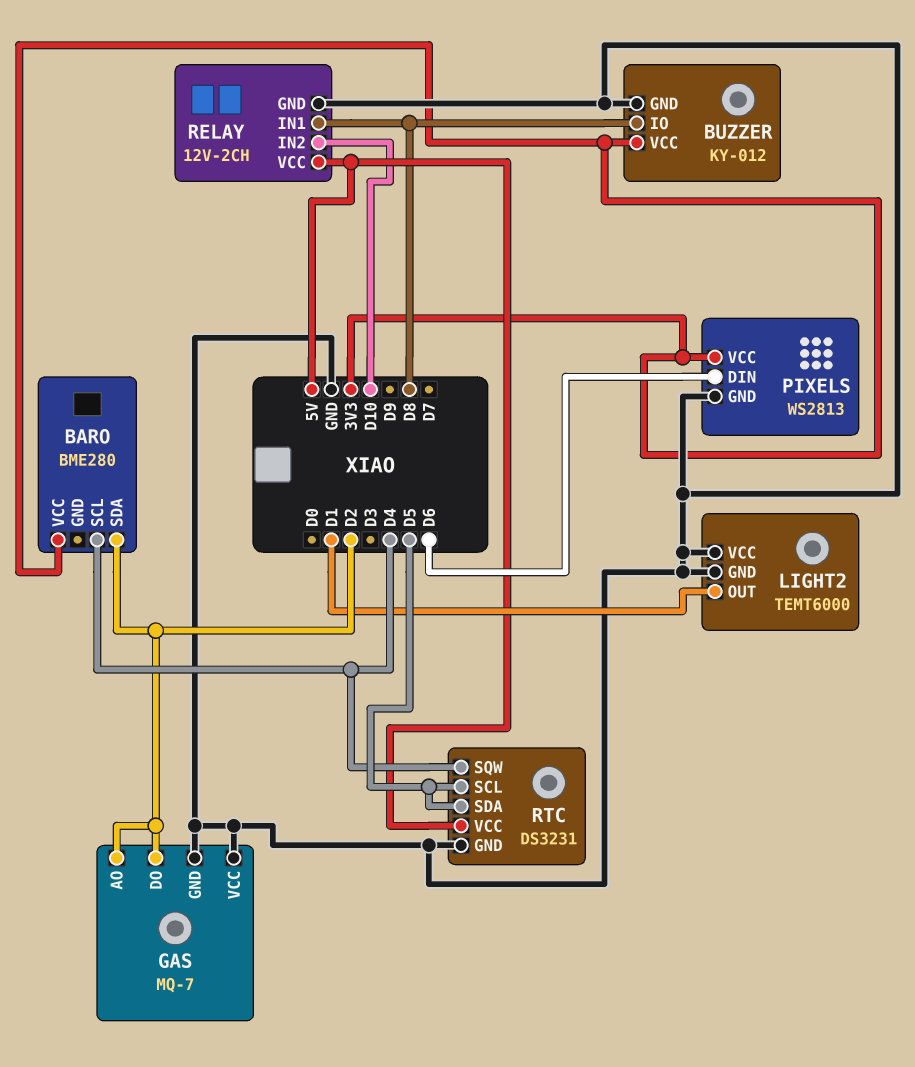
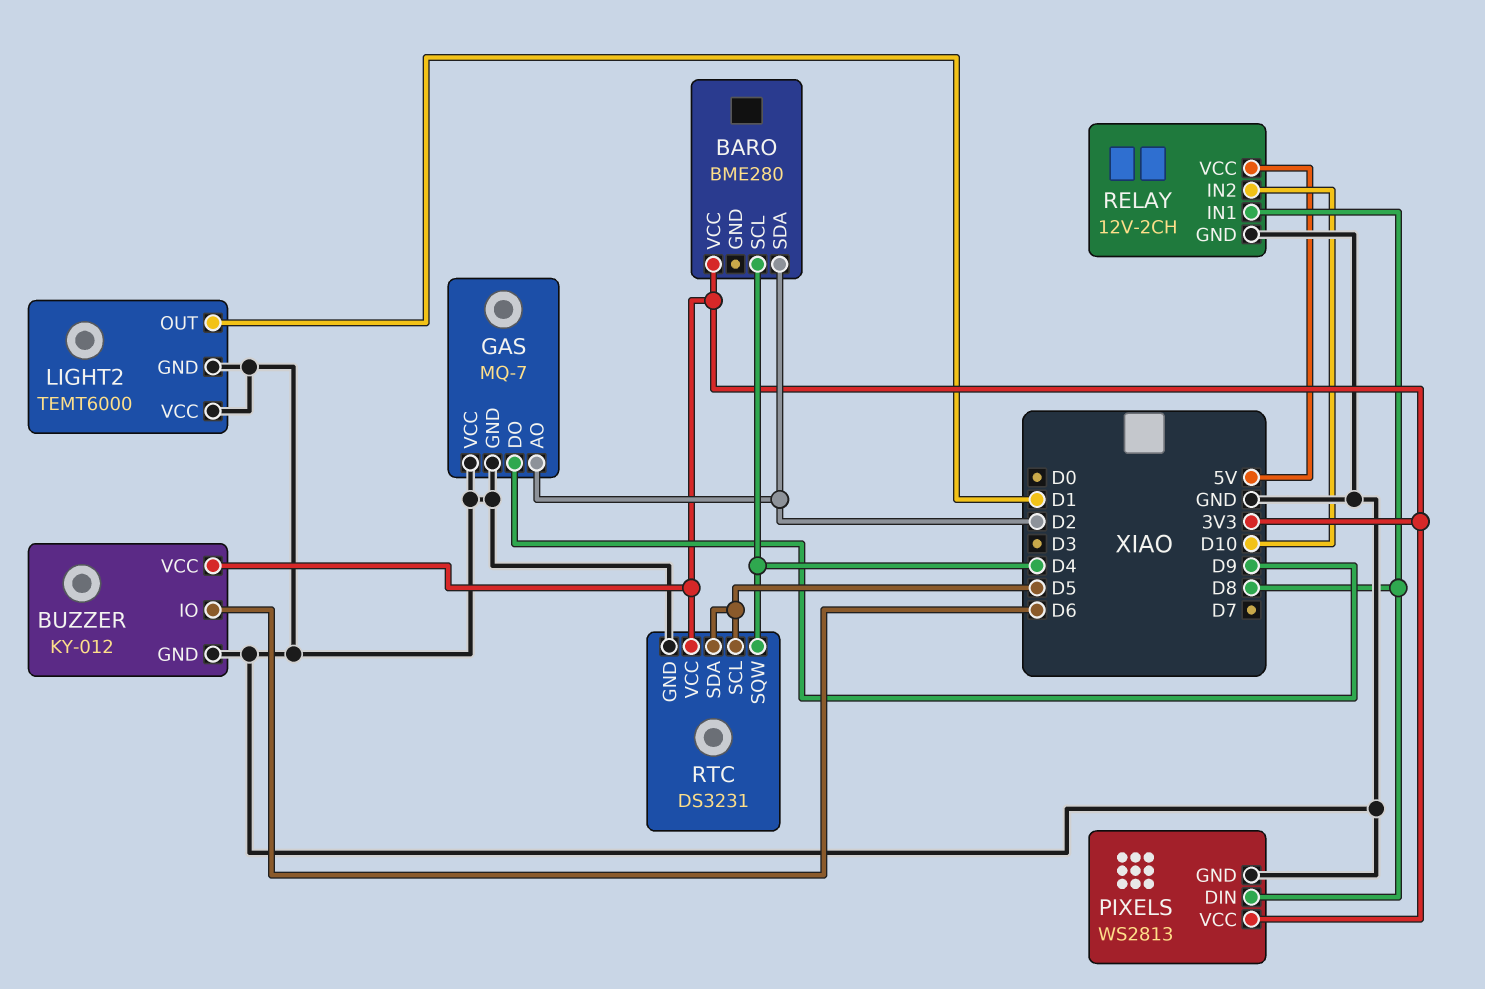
BUZZER pin IO: D8 -> D6
GAS pin DO: D2 -> D9
PIXELS pin DIN: D6 -> D8
RTC pin VCC: 5V -> 3V3

